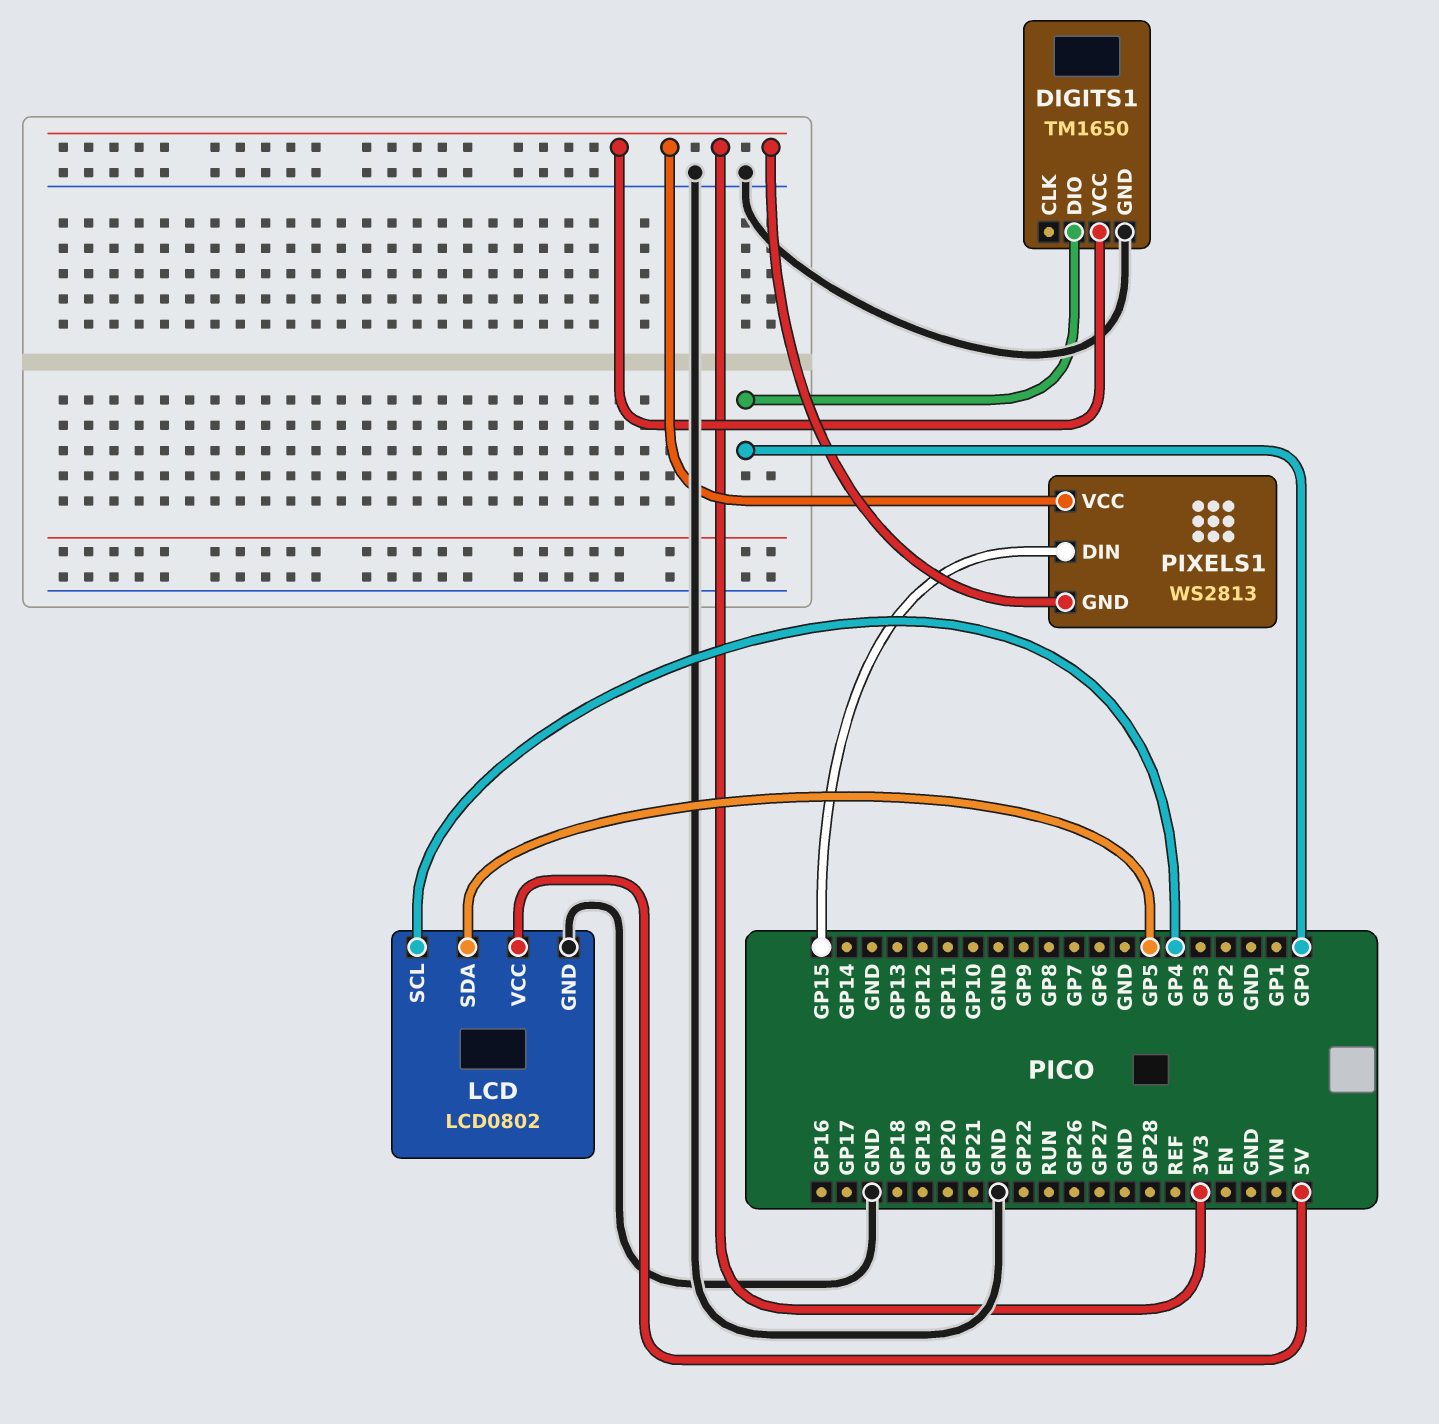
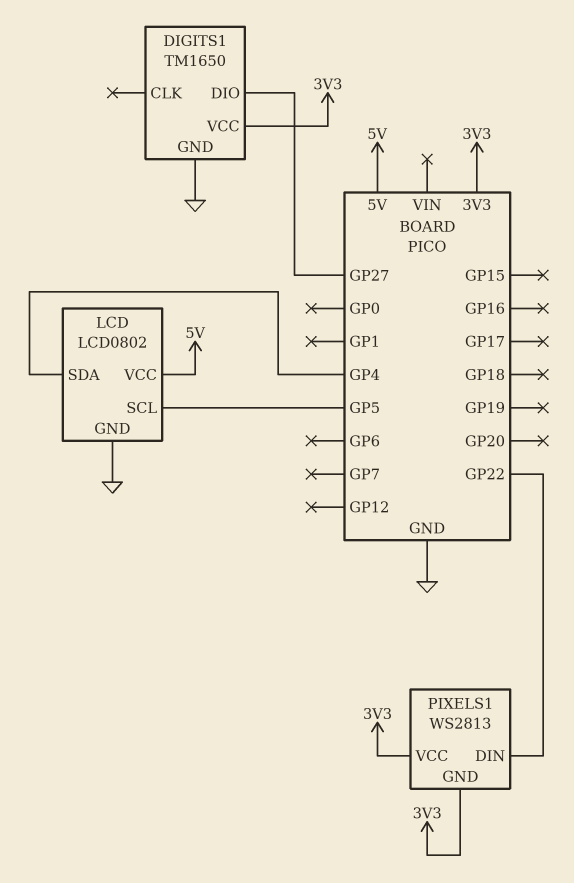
DIGITS1 pin DIO: GP0 -> GP27
LCD pin SCL: GP4 -> GP5
LCD pin SDA: GP5 -> GP4
PIXELS1 pin DIN: GP15 -> GP22

